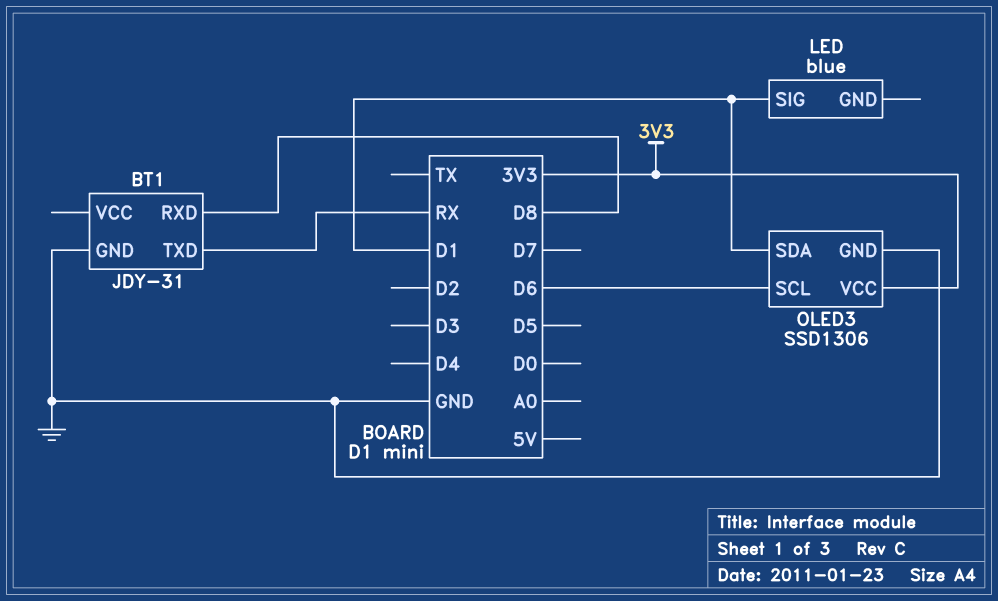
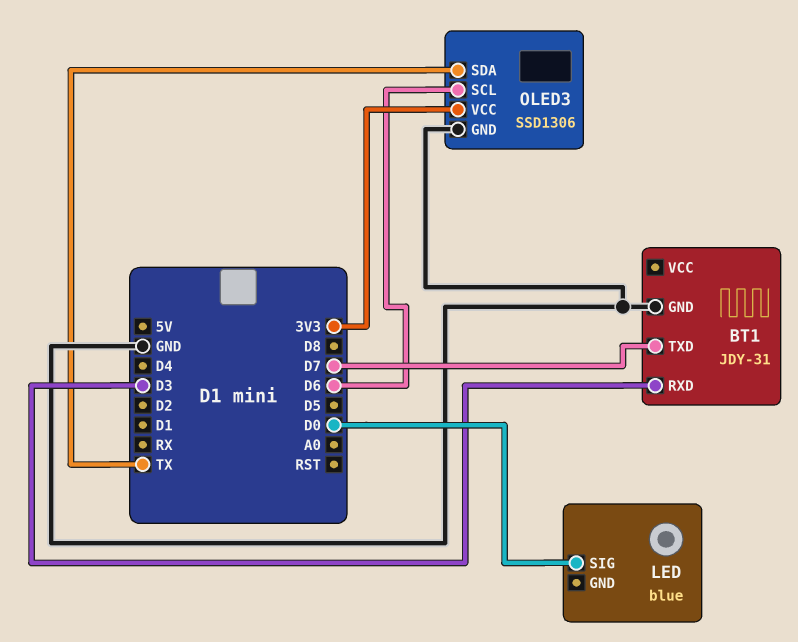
BT1 pin RXD: D8 -> D3
BT1 pin TXD: RX -> D7
LED pin SIG: D1 -> D0
OLED3 pin SDA: D1 -> TX

